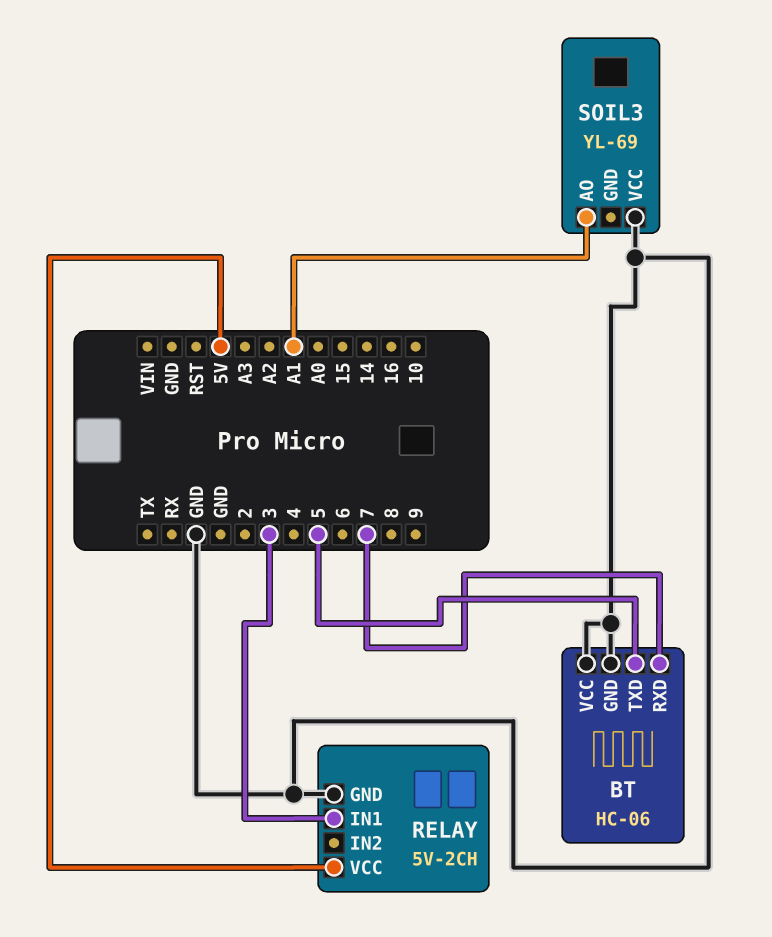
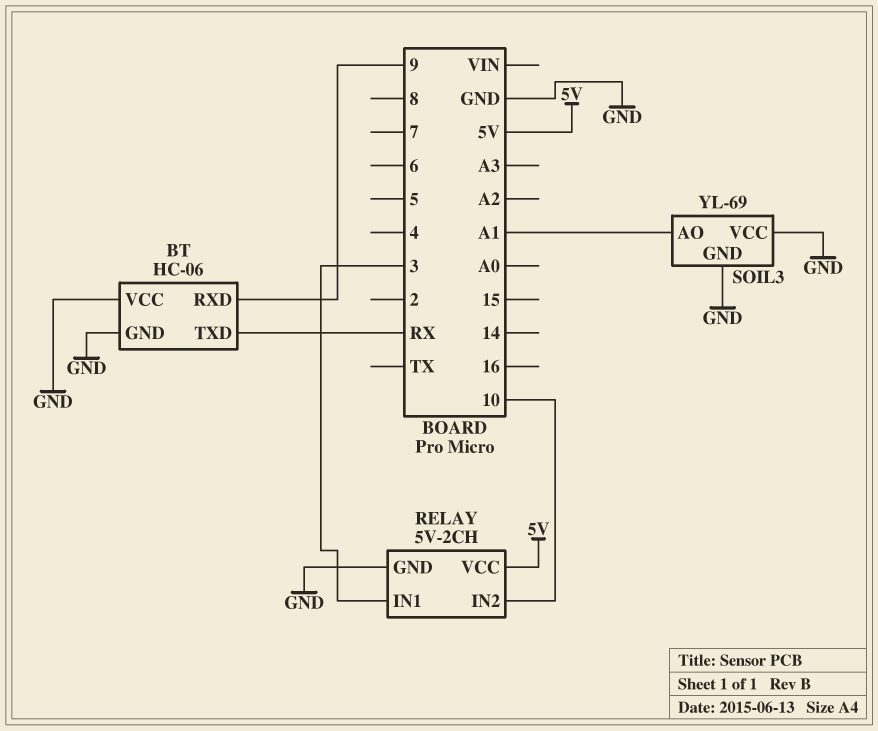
BT pin RXD: 7 -> 9
BT pin TXD: 5 -> RX
RELAY pin IN2: none -> 10
SOIL3 pin GND: none -> GND

